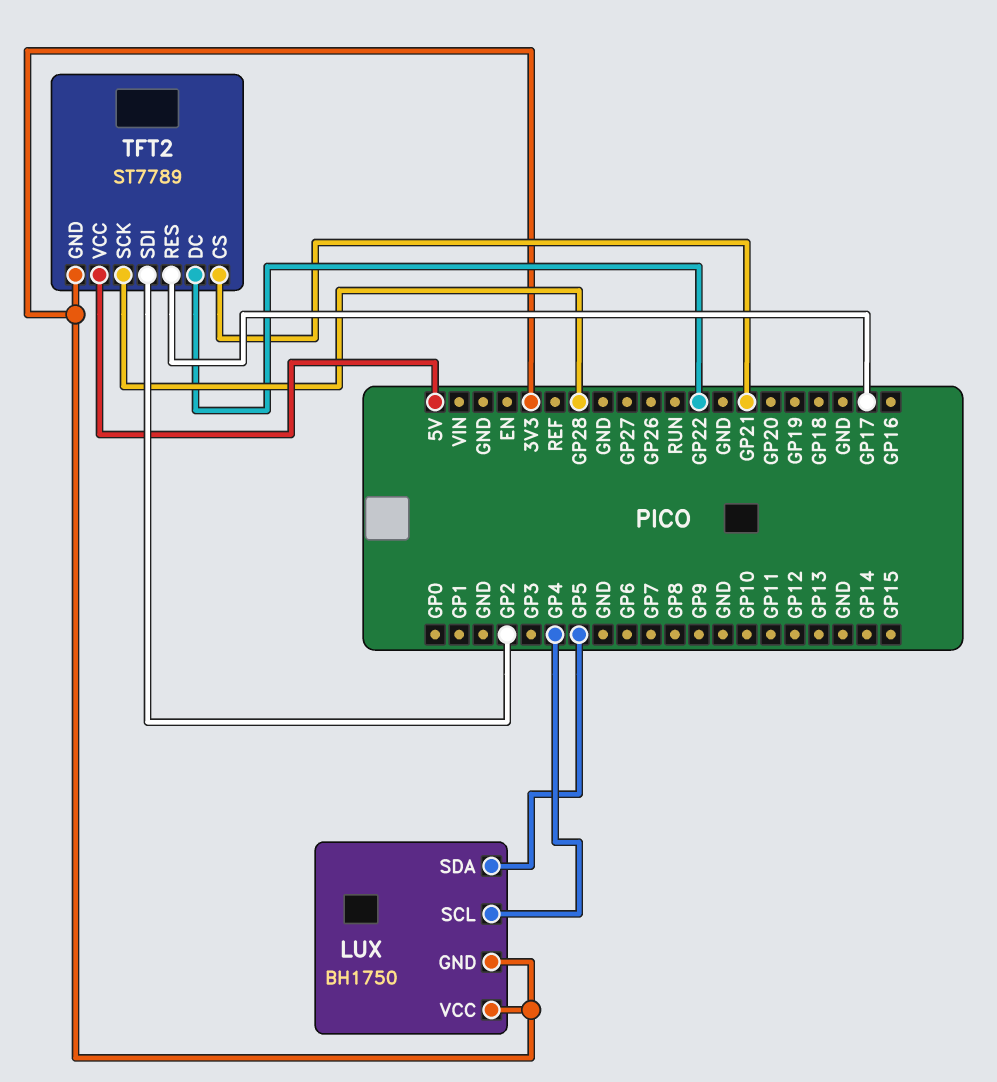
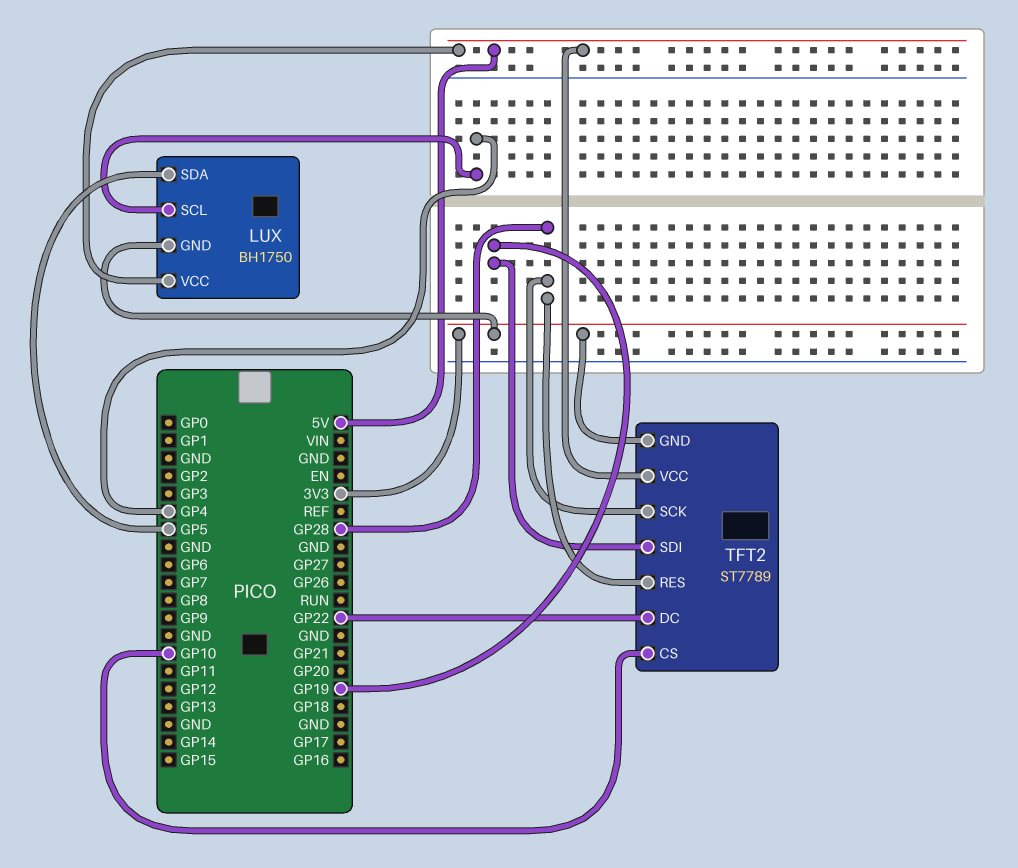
LUX pin VCC: 3V3 -> 5V
TFT2 pin CS: GP21 -> GP10
TFT2 pin RES: GP17 -> GP28
TFT2 pin SDI: GP2 -> GP19

